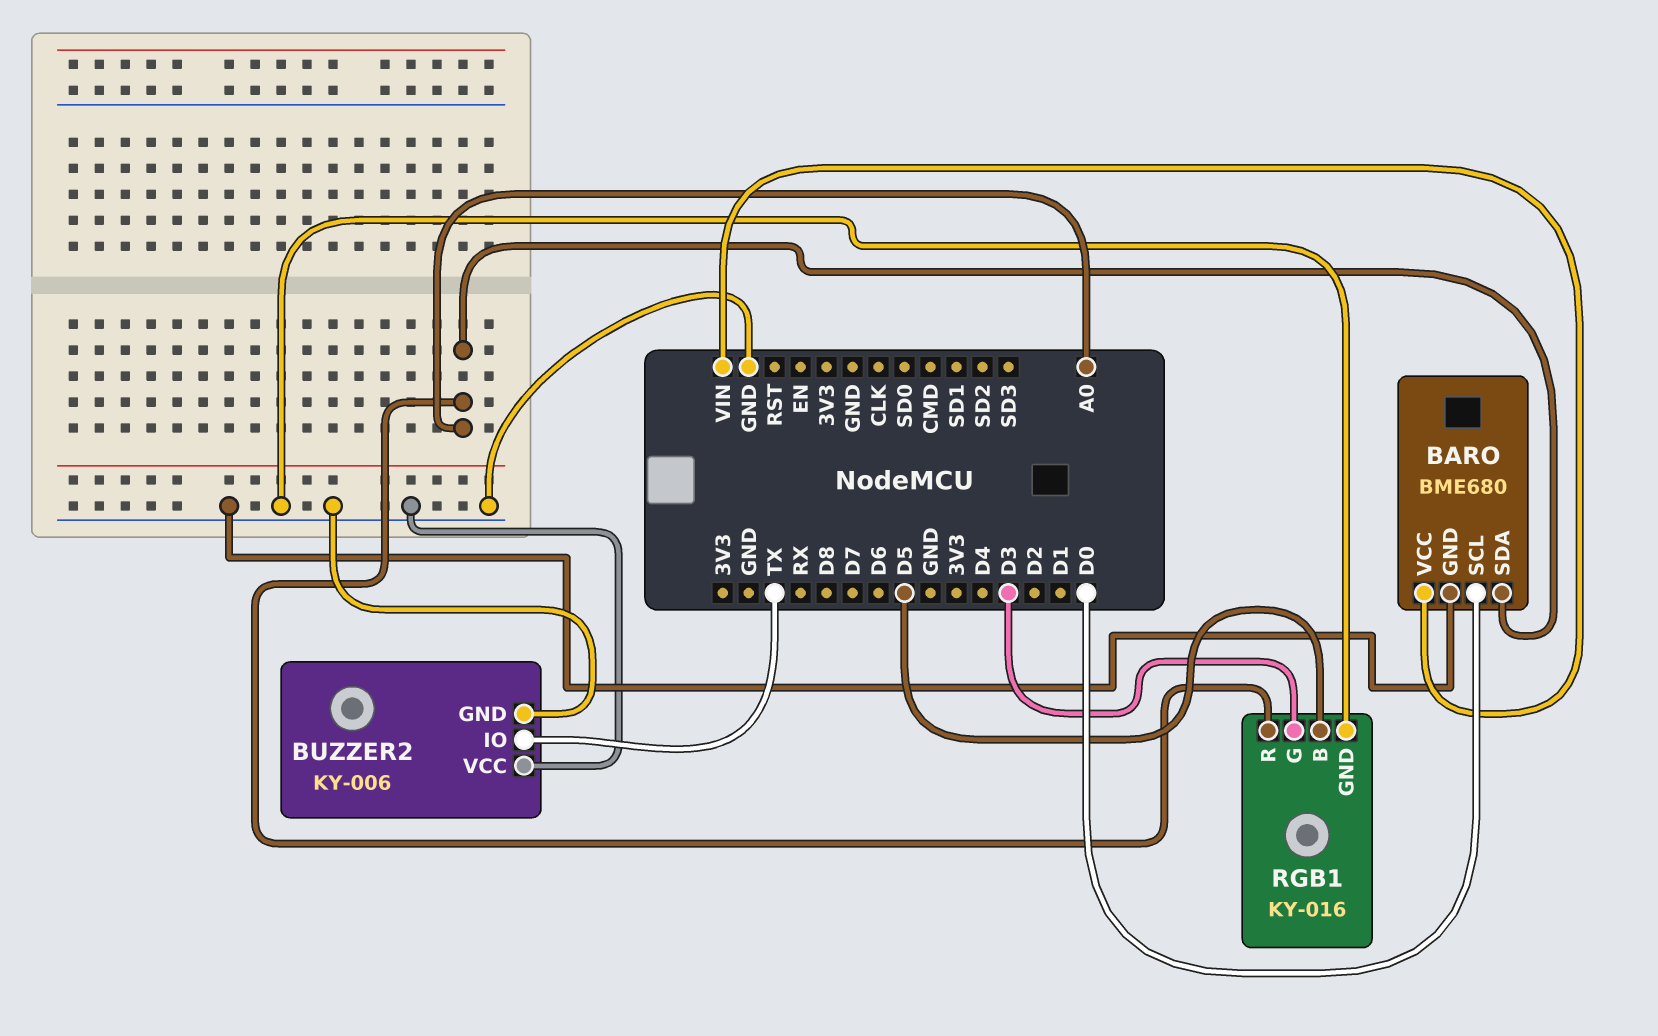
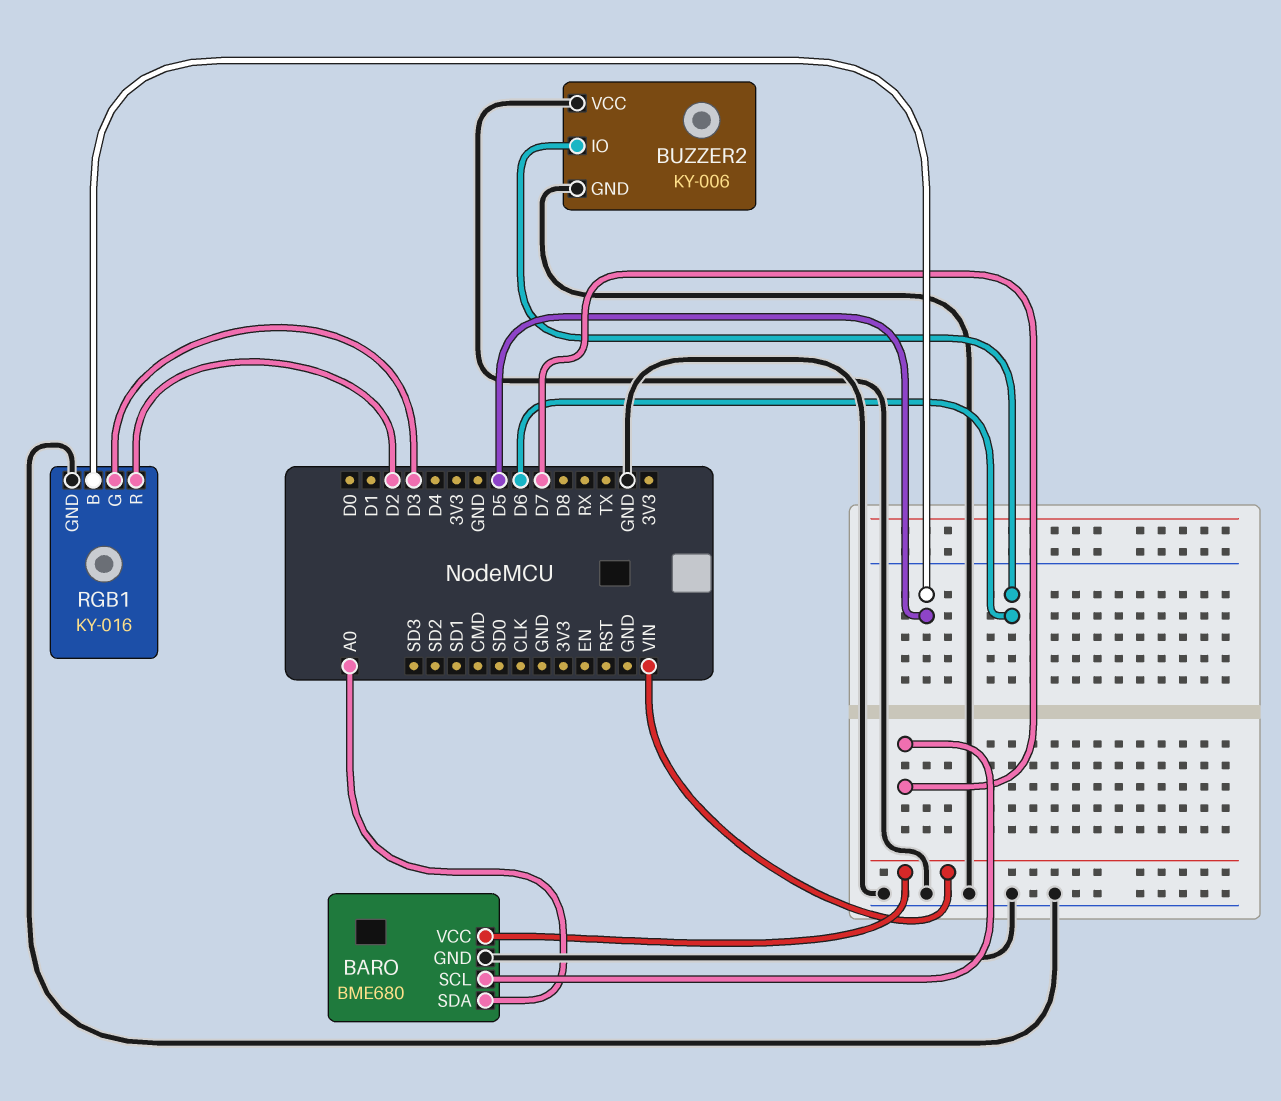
BARO pin SCL: D0 -> D7
BUZZER2 pin IO: TX -> D6
RGB1 pin R: A0 -> D2

